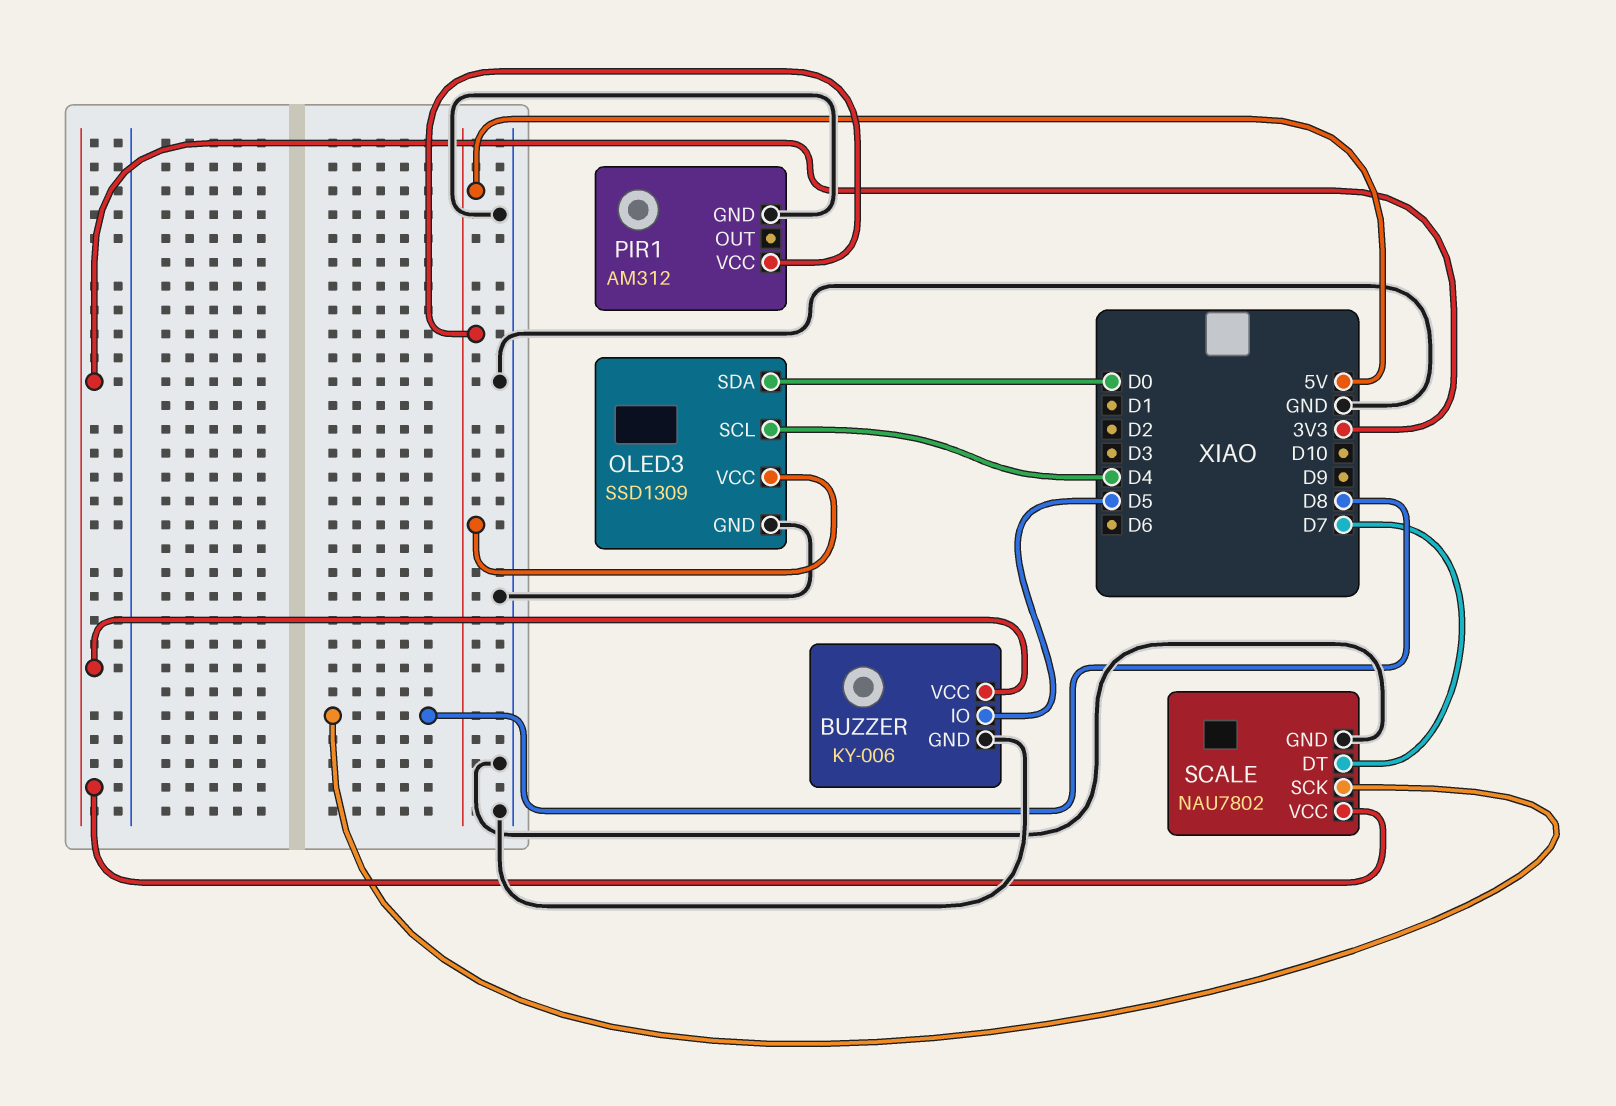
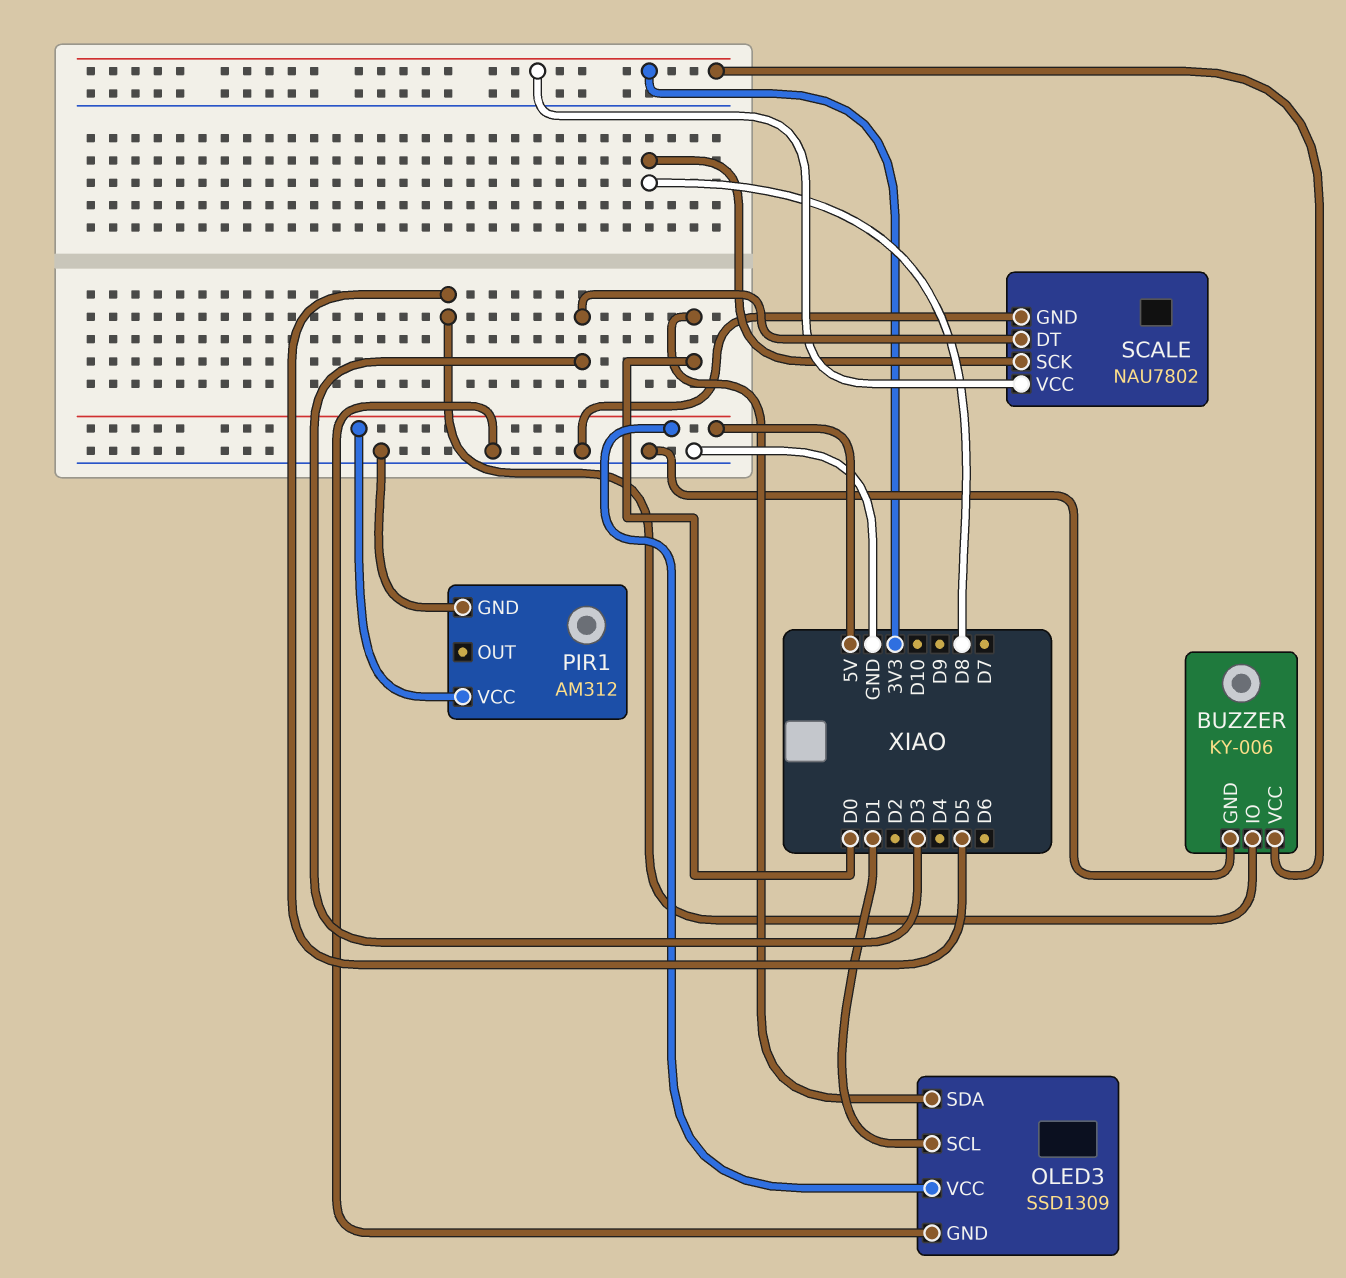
OLED3 pin SCL: D4 -> D1
SCALE pin DT: D7 -> D3

